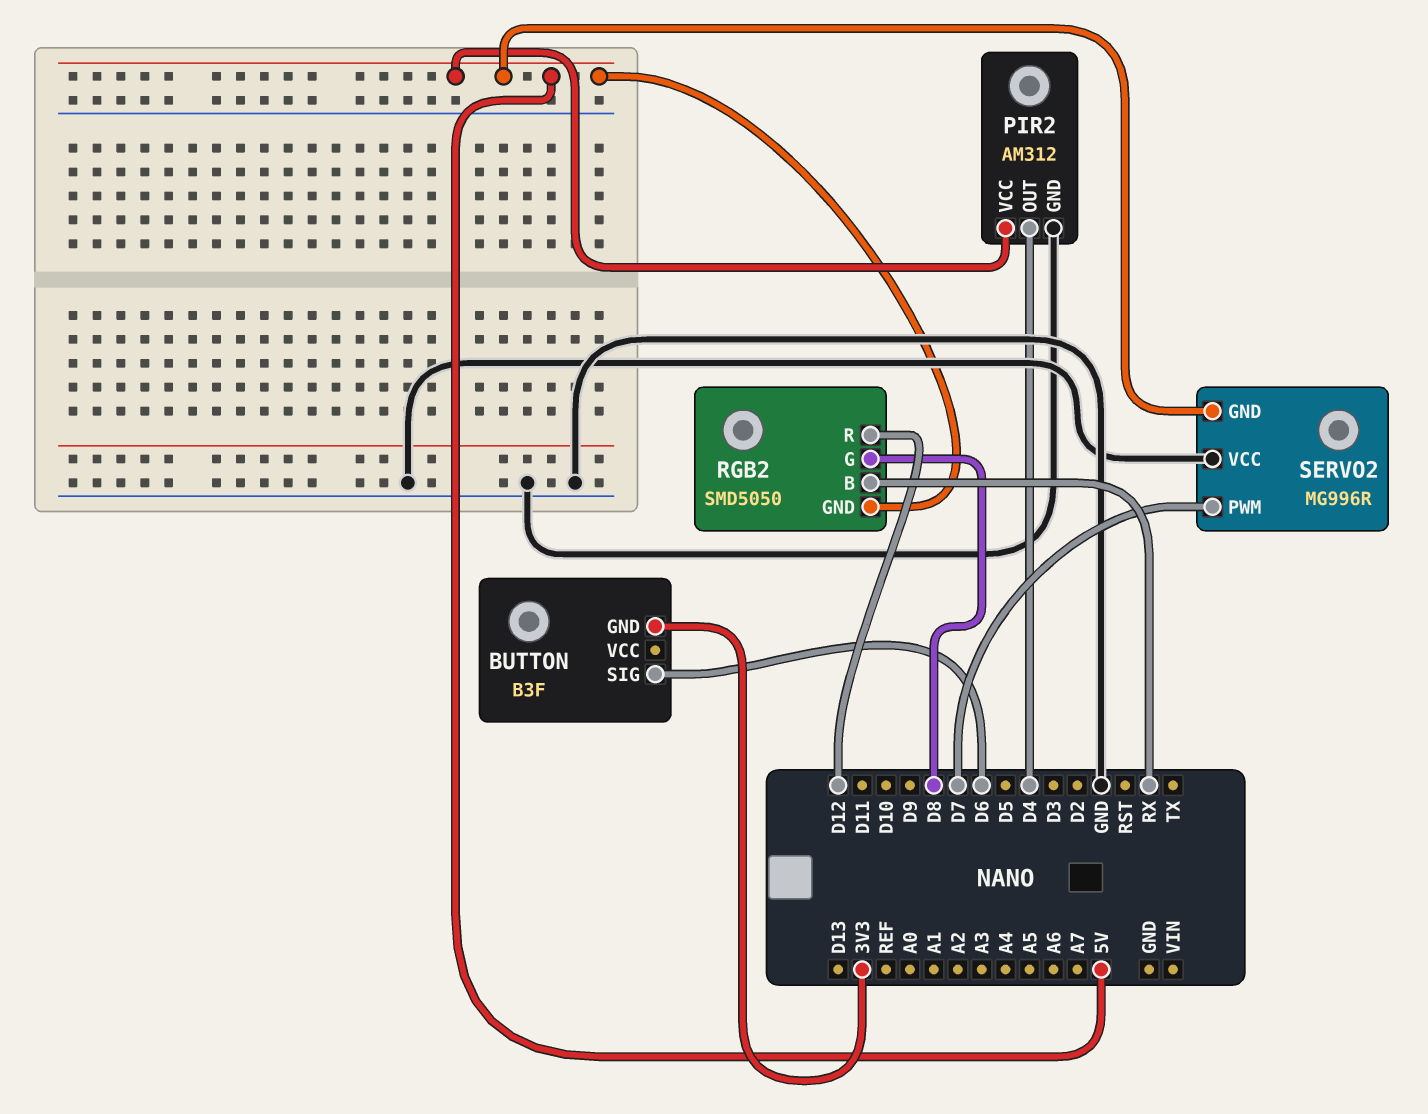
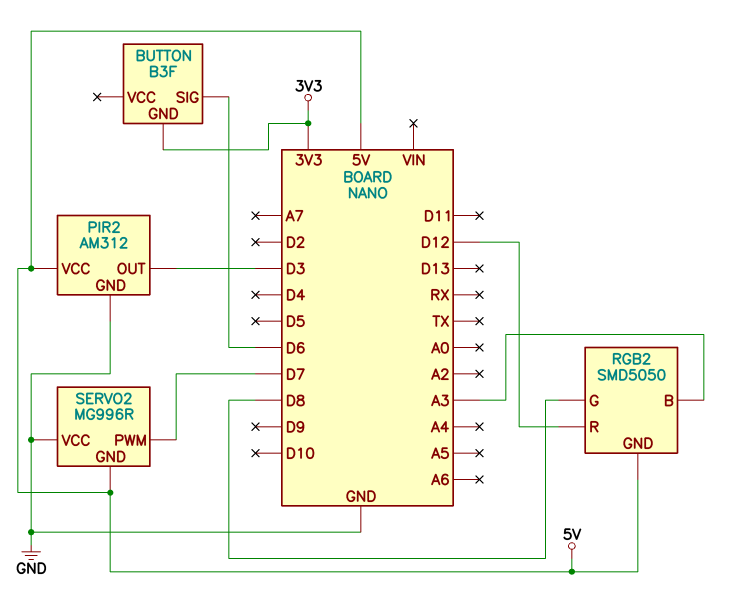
PIR2 pin OUT: D4 -> D3
RGB2 pin B: RX -> A3

